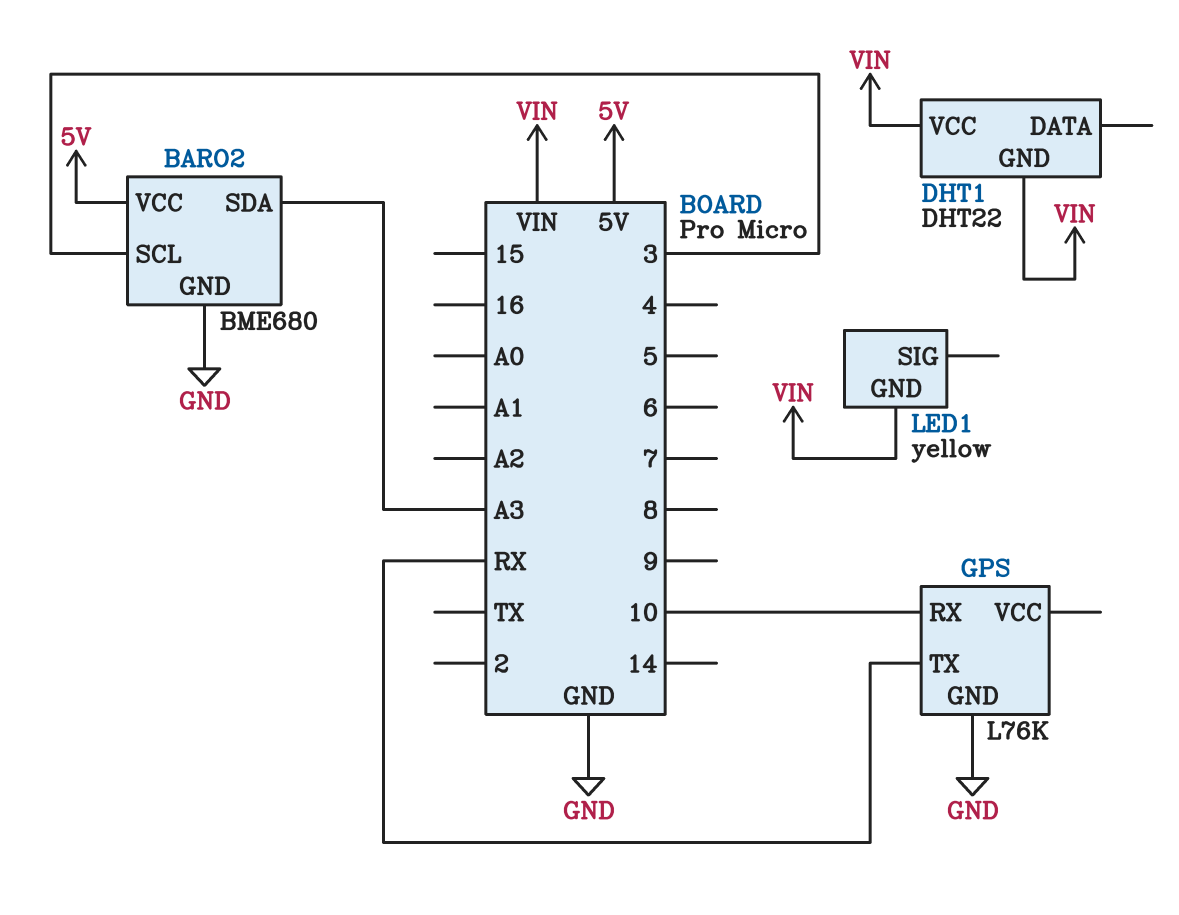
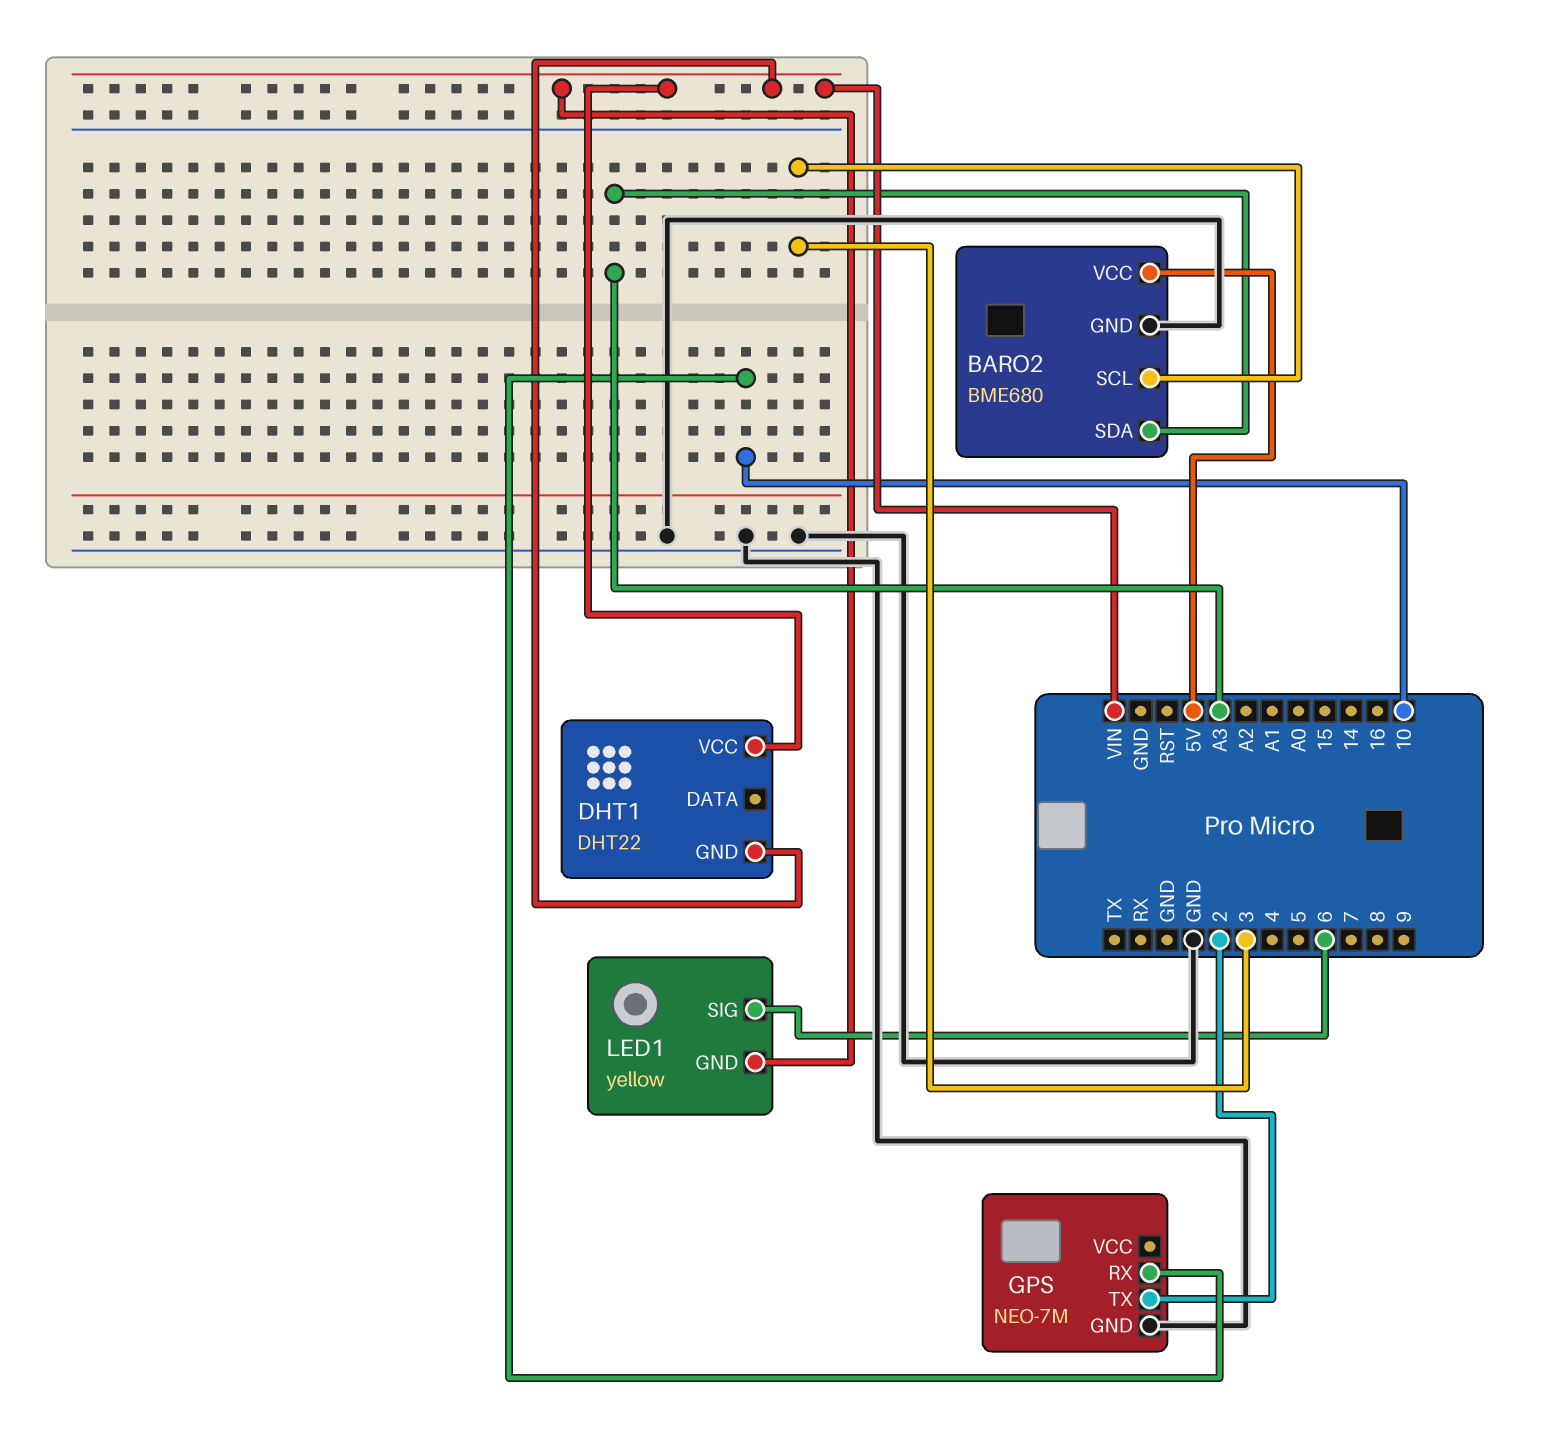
GPS: L76K -> NEO-7M
GPS pin TX: RX -> 2
LED1 pin SIG: none -> 6

